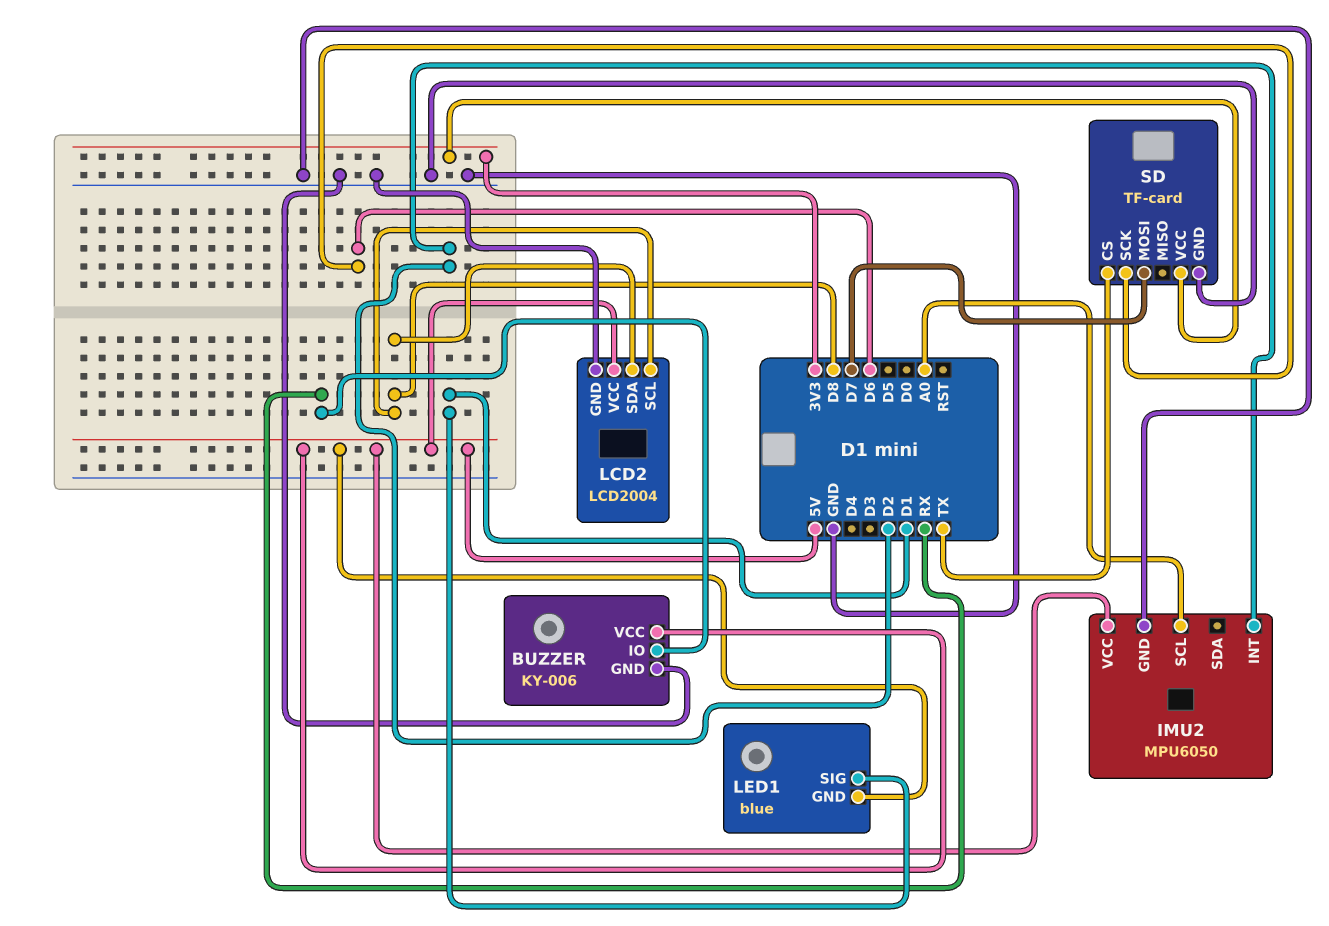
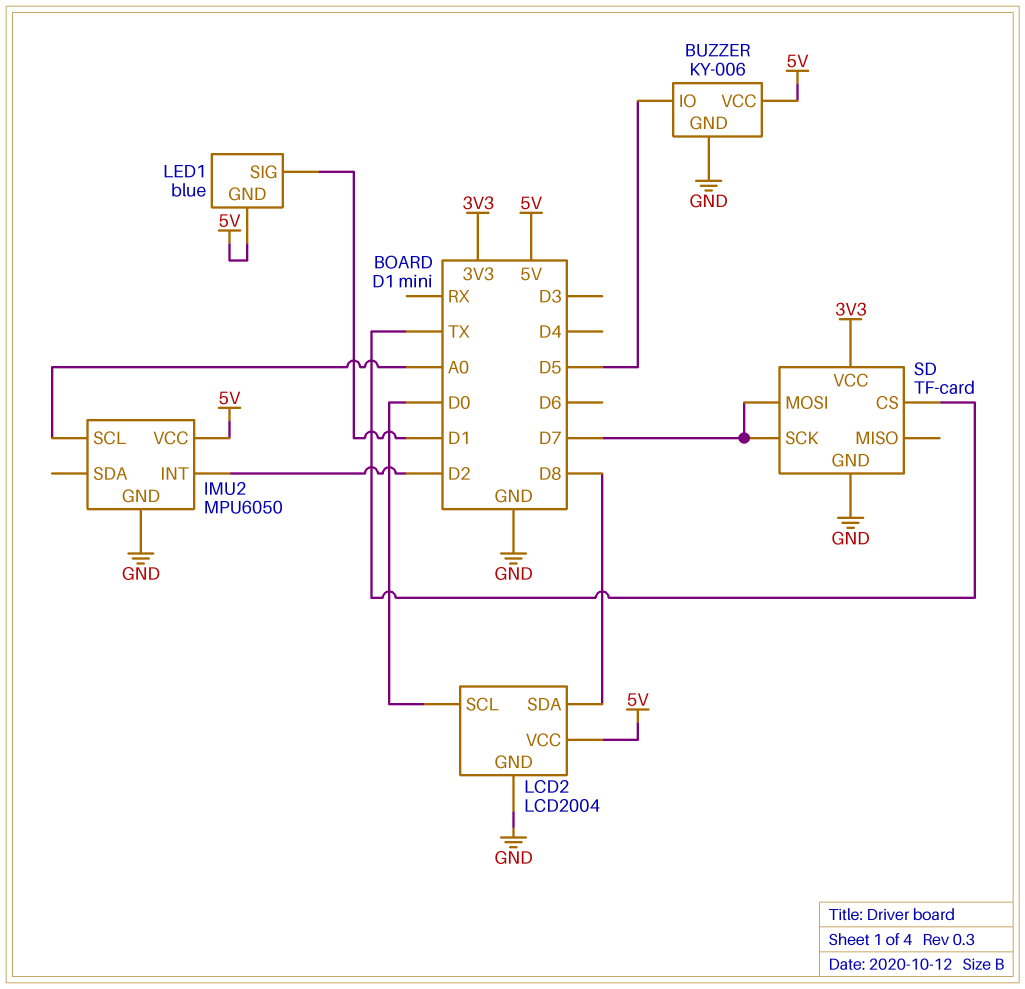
BUZZER pin IO: RX -> D5
LCD2 pin SCL: D8 -> D0
SD pin SCK: D6 -> D7

